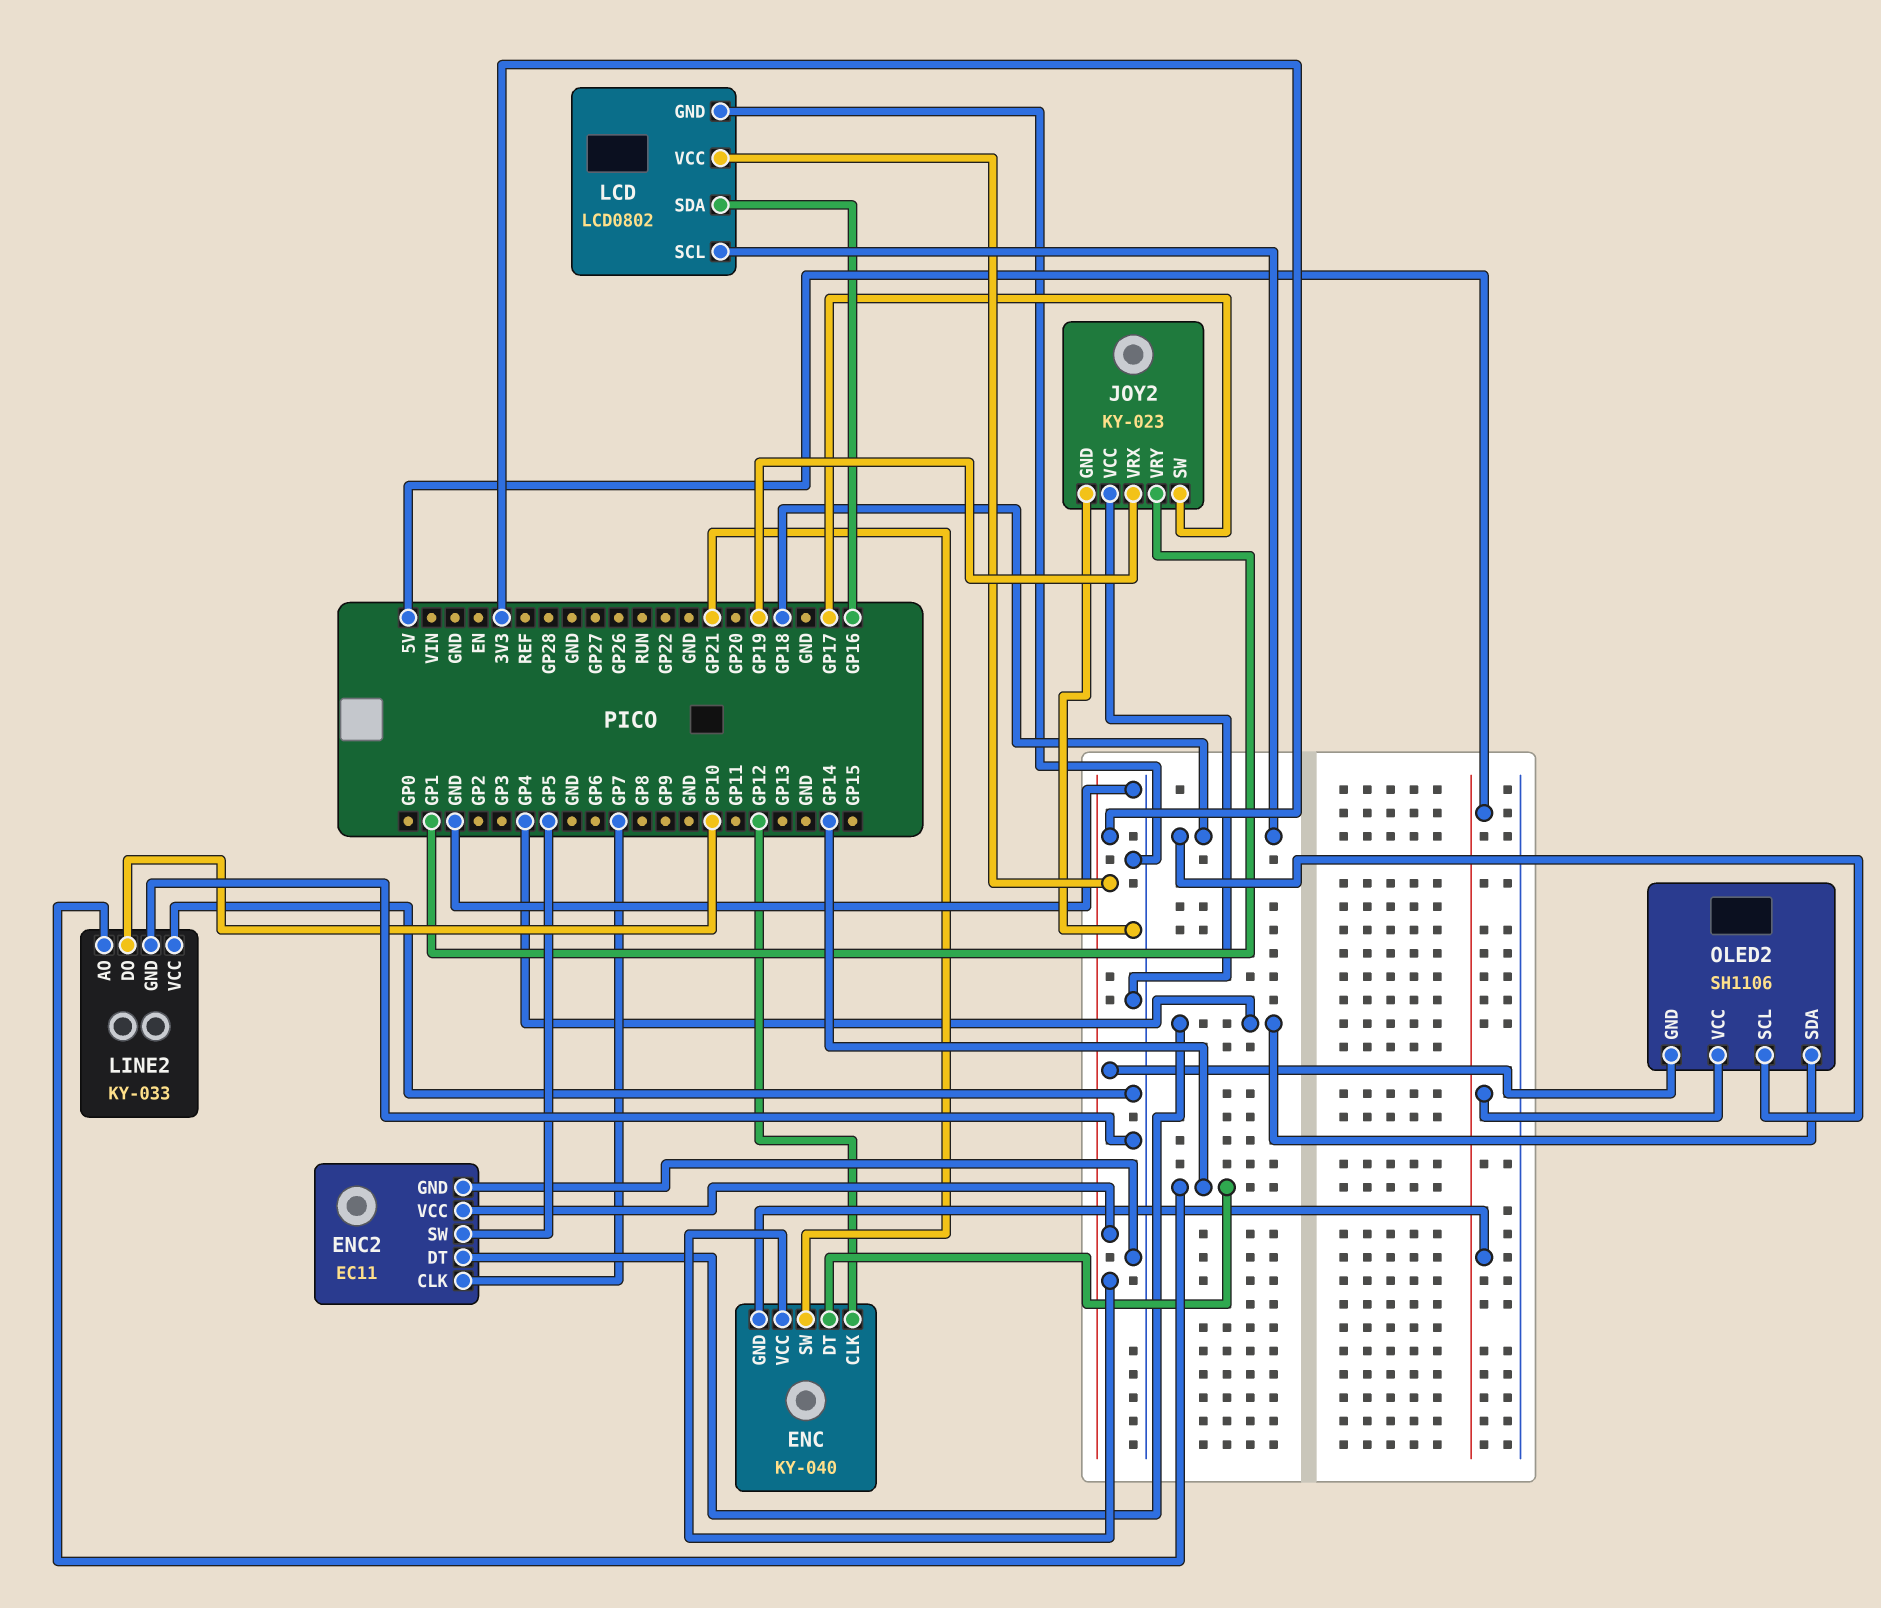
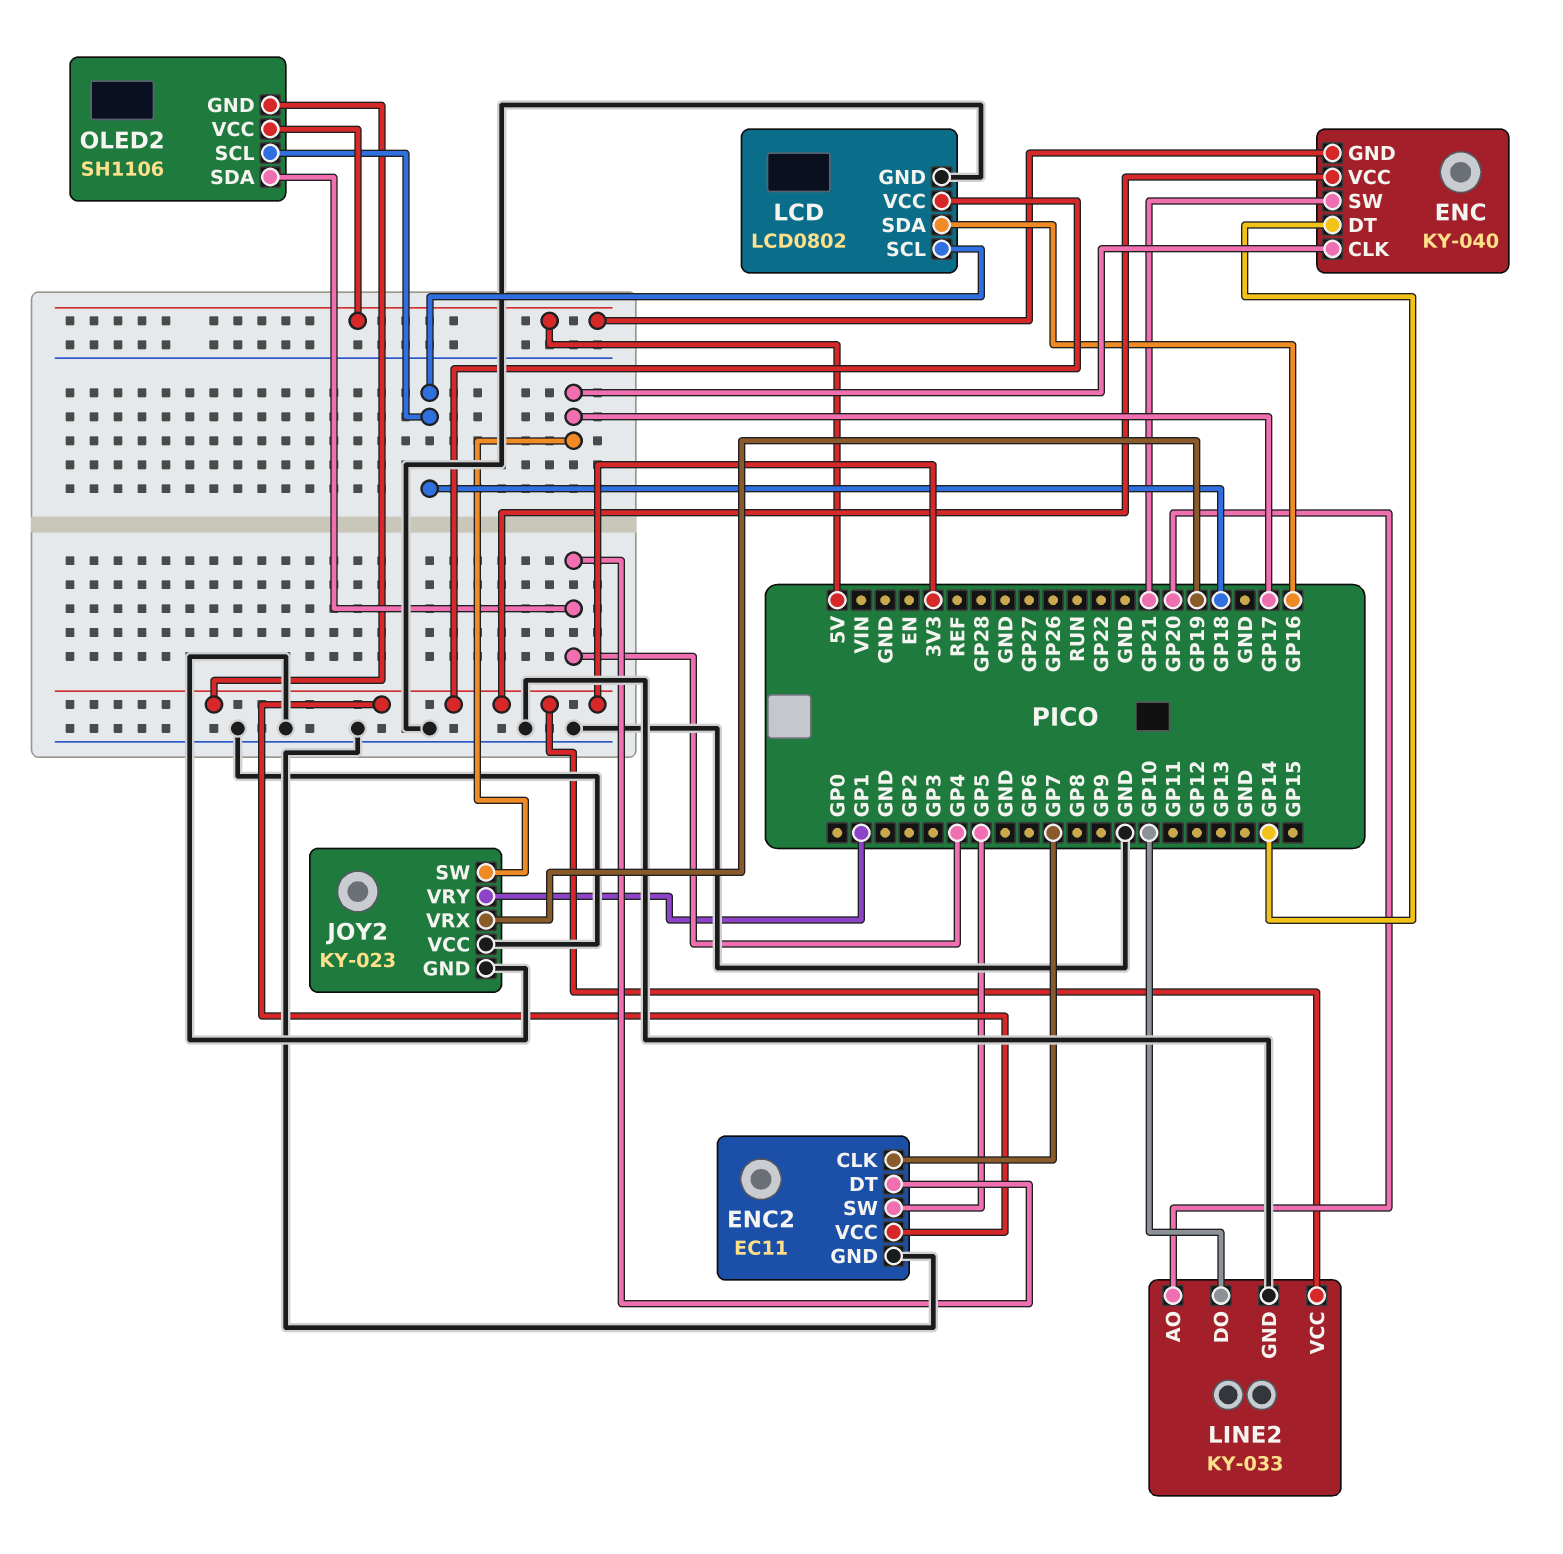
ENC pin CLK: GP12 -> GP17
LINE2 pin AO: GP14 -> GP20
LINE2 pin VCC: GND -> 3V3

